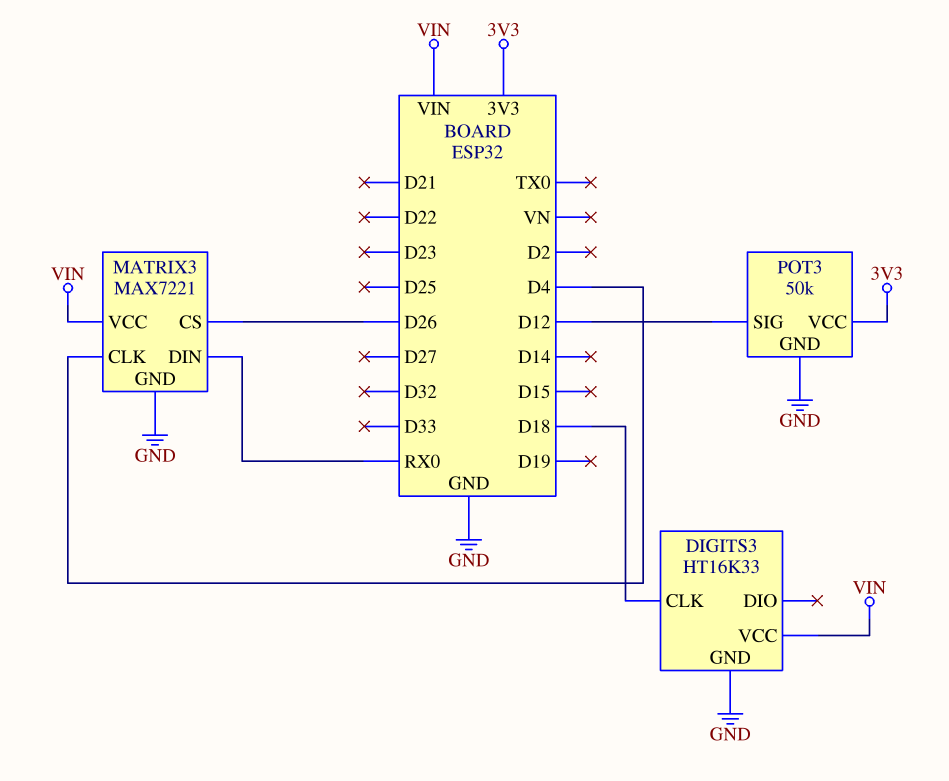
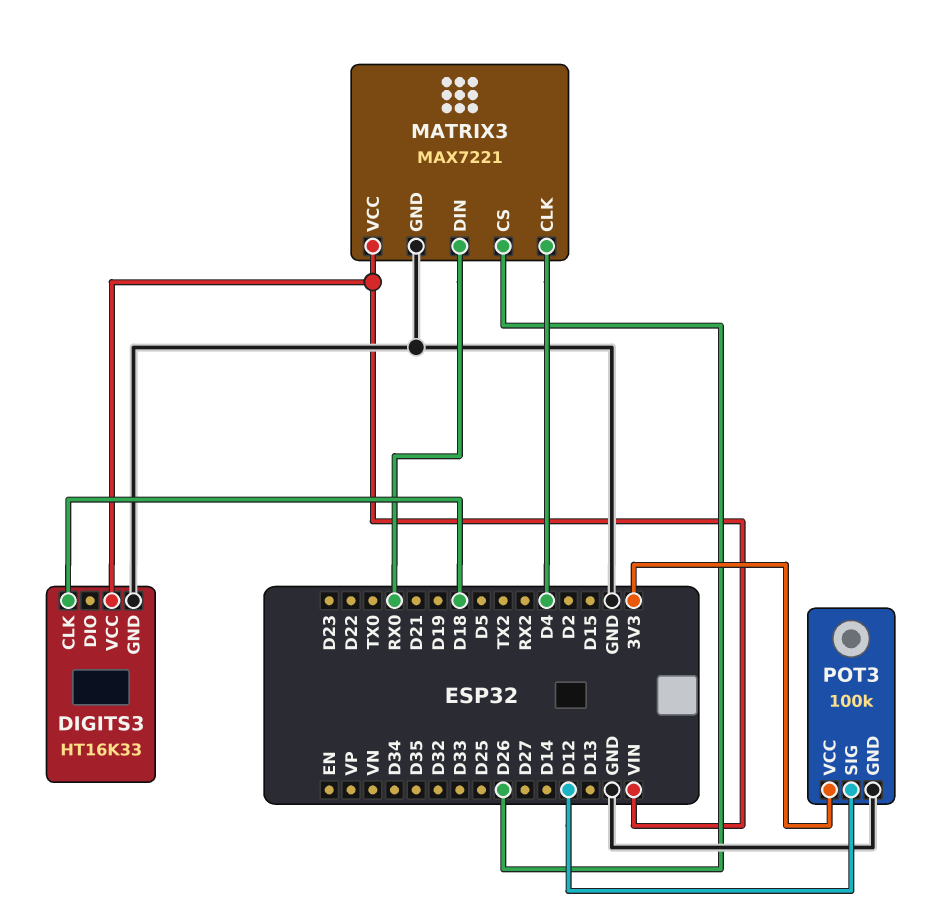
POT3: 50k -> 100k

